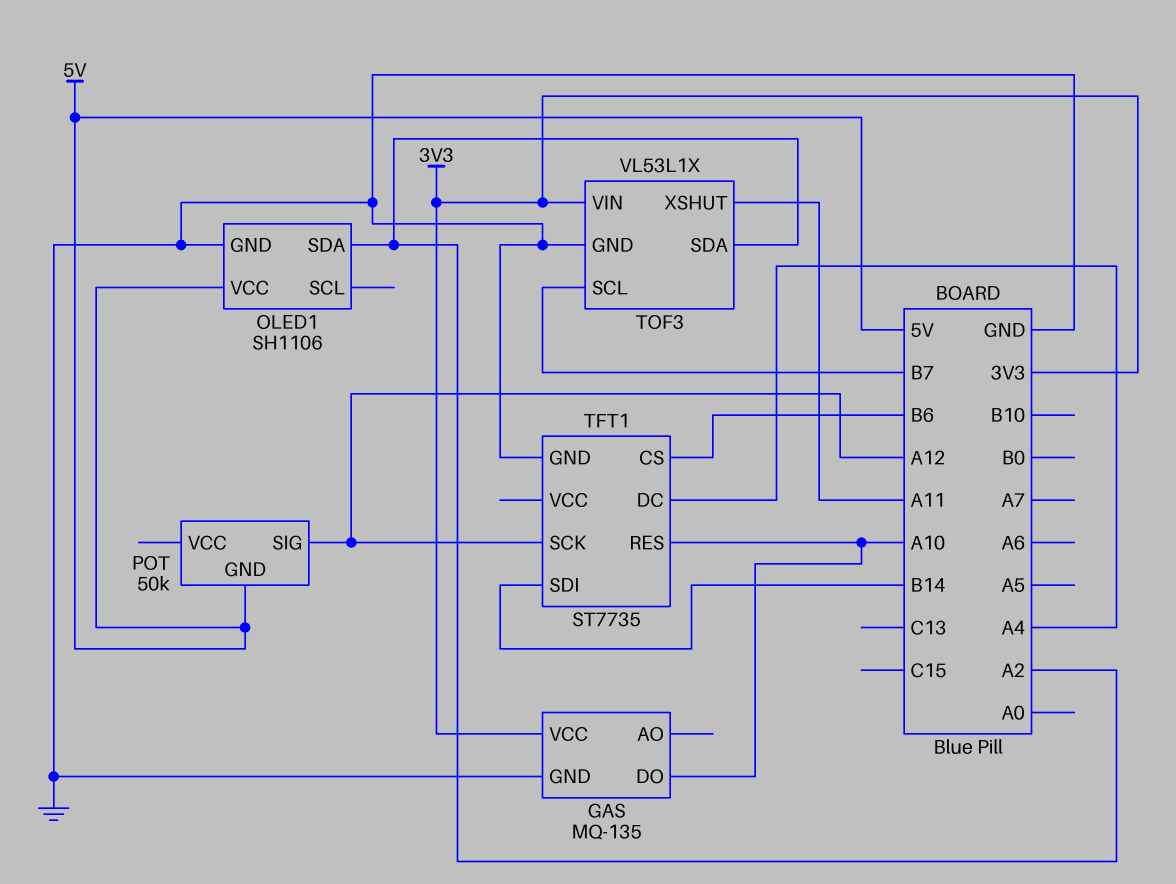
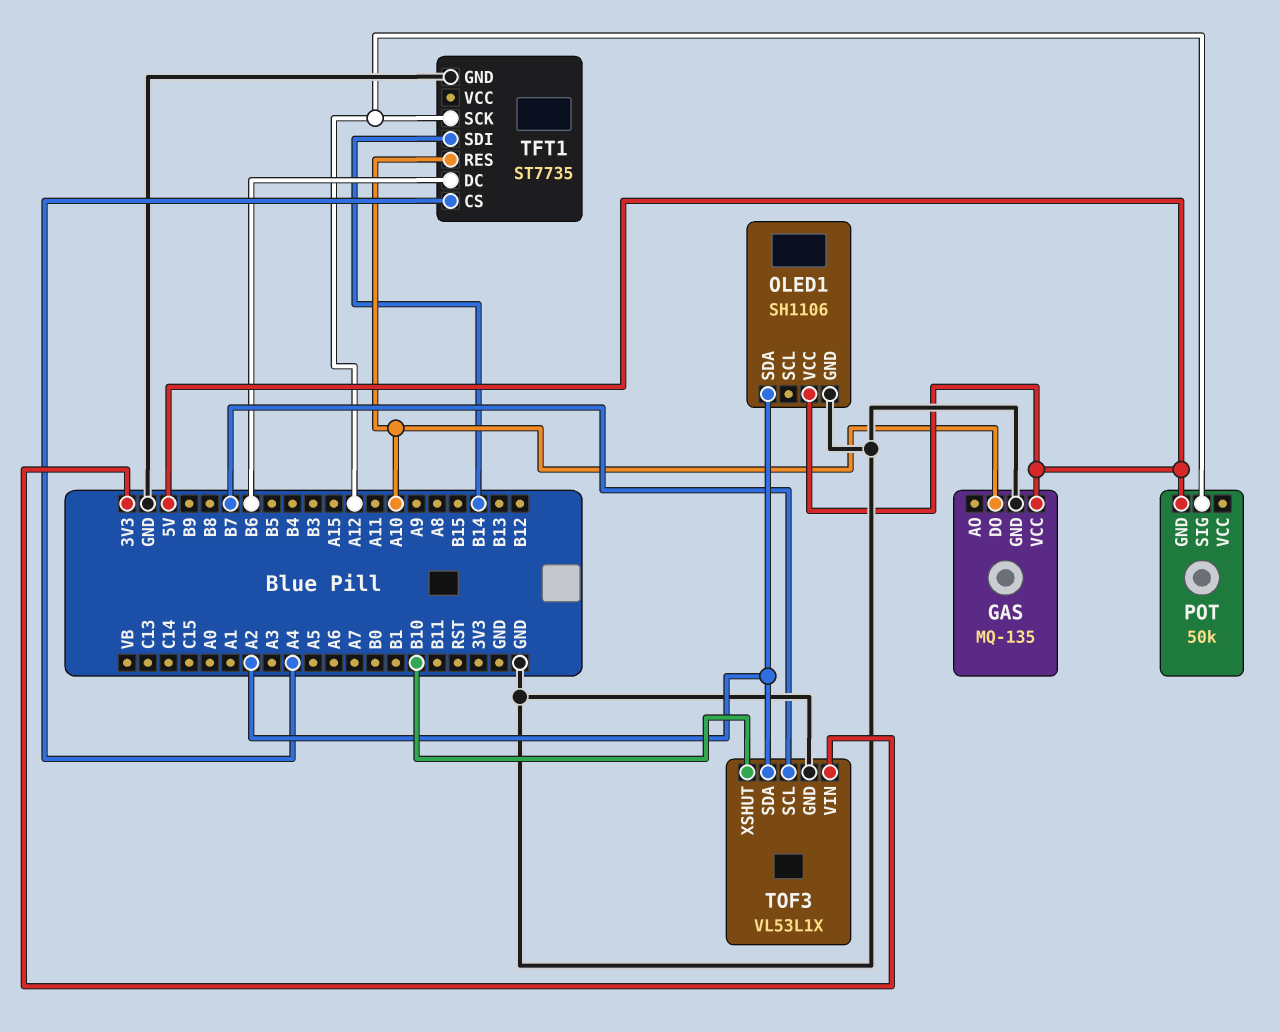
GAS pin VCC: 3V3 -> 5V
TFT1 pin CS: B6 -> A4
TFT1 pin DC: A4 -> B6
TOF3 pin XSHUT: A11 -> B10

